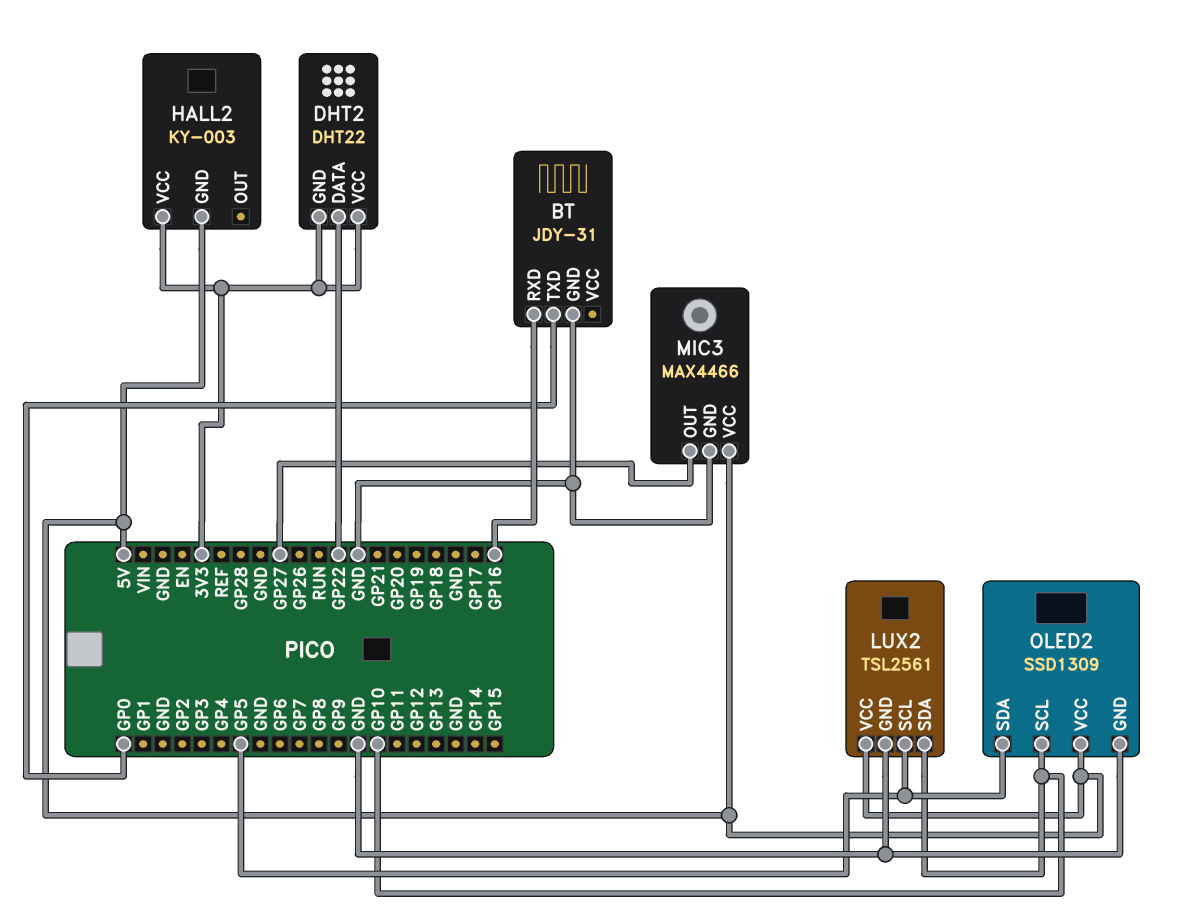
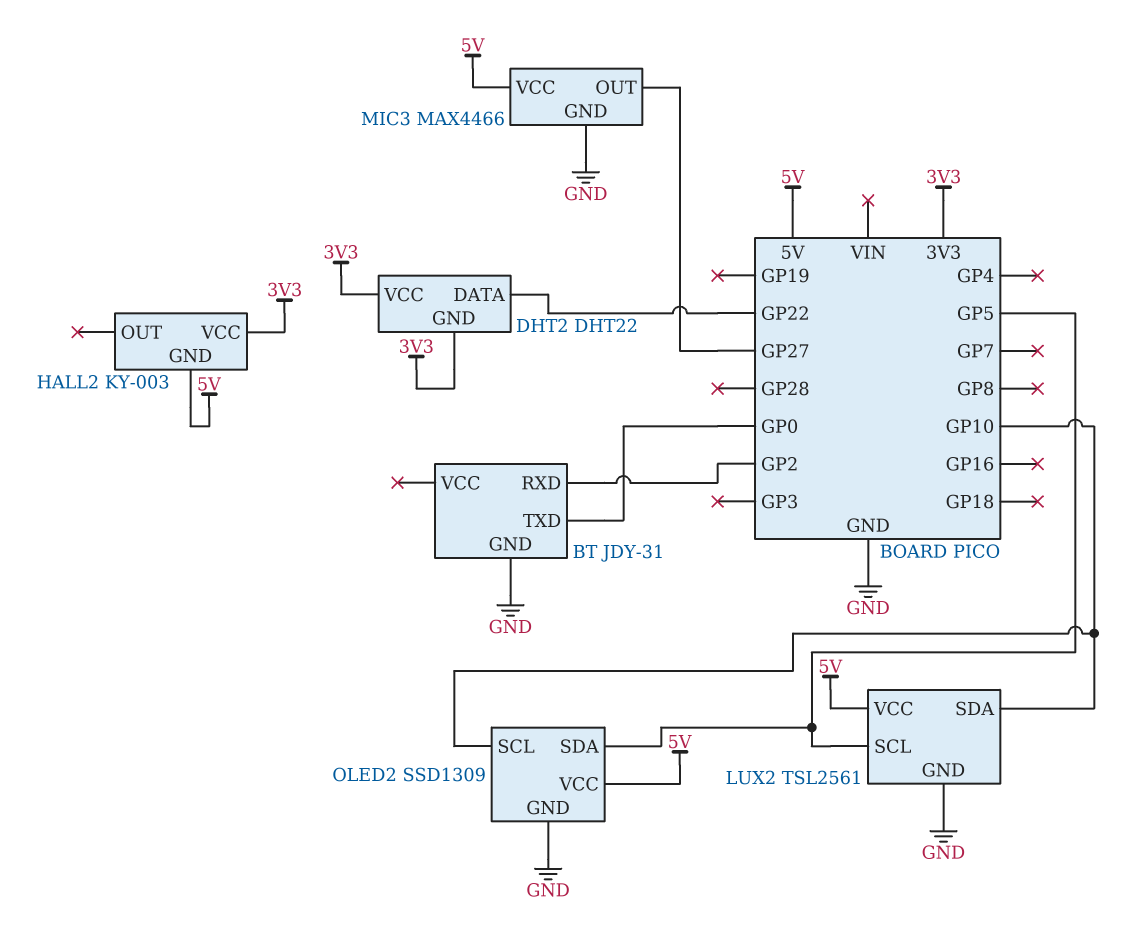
BT pin RXD: GP16 -> GP2

